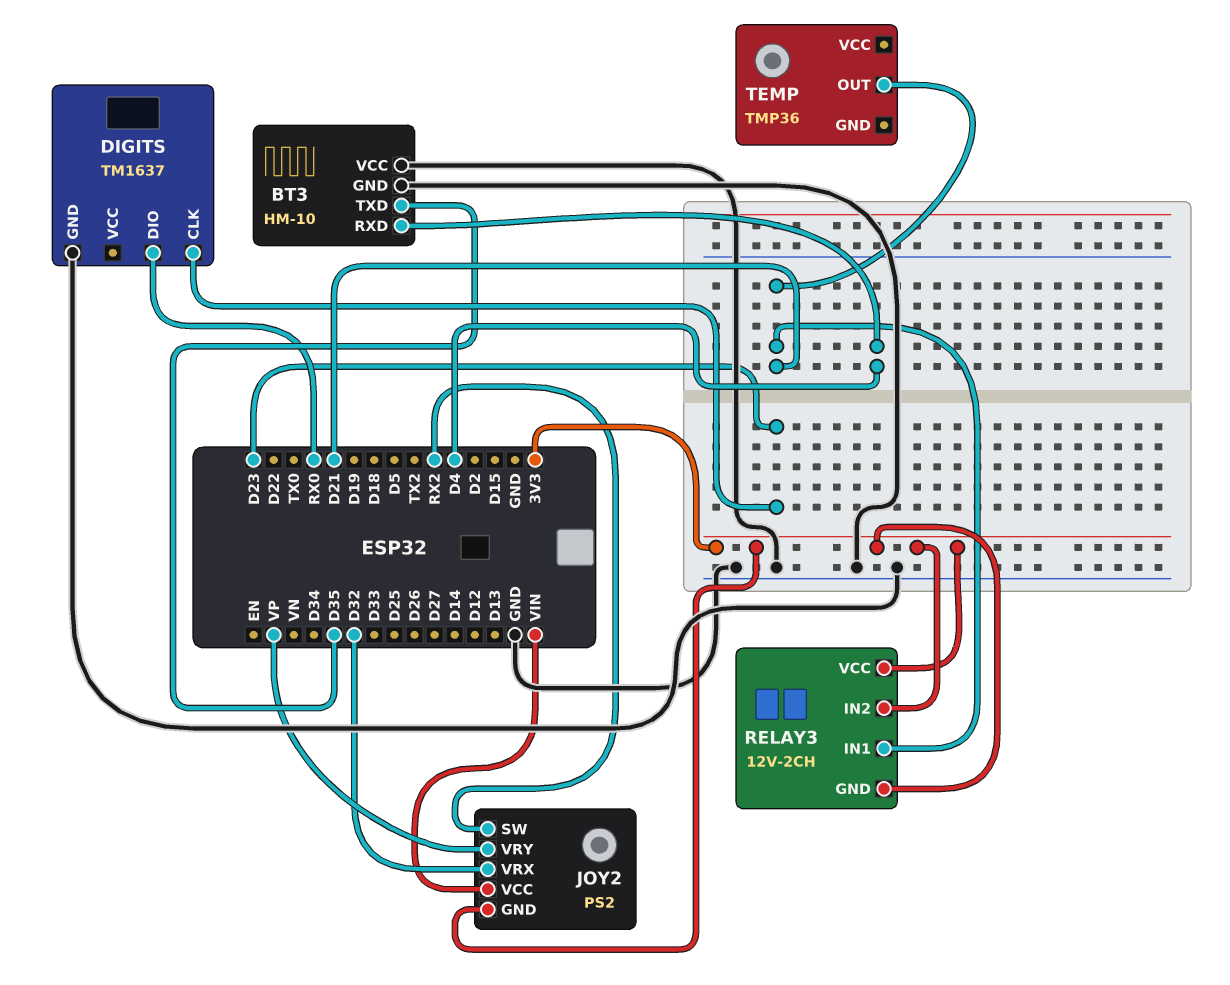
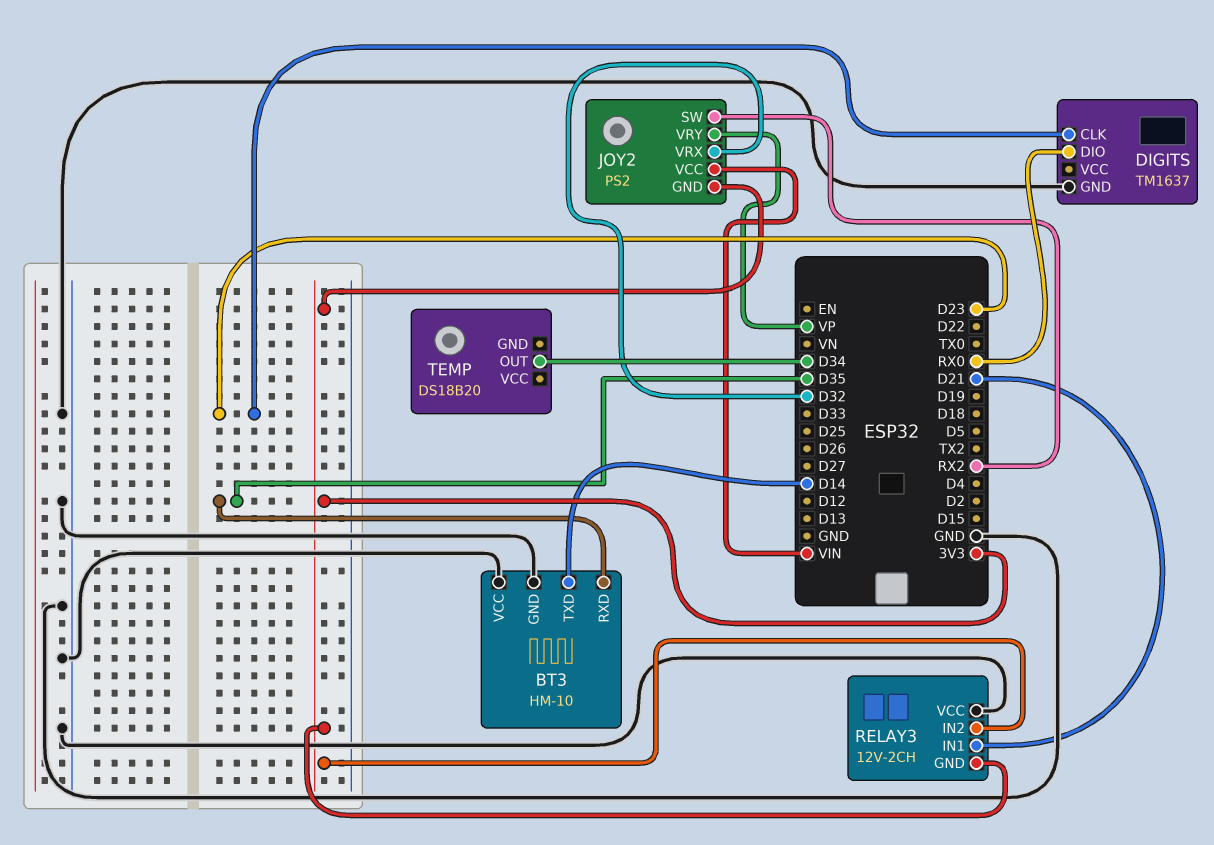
BT3 pin RXD: D4 -> D35
BT3 pin TXD: D35 -> D14
RELAY3 pin VCC: 3V3 -> GND
TEMP: TMP36 -> DS18B20
TEMP pin OUT: D21 -> D34

